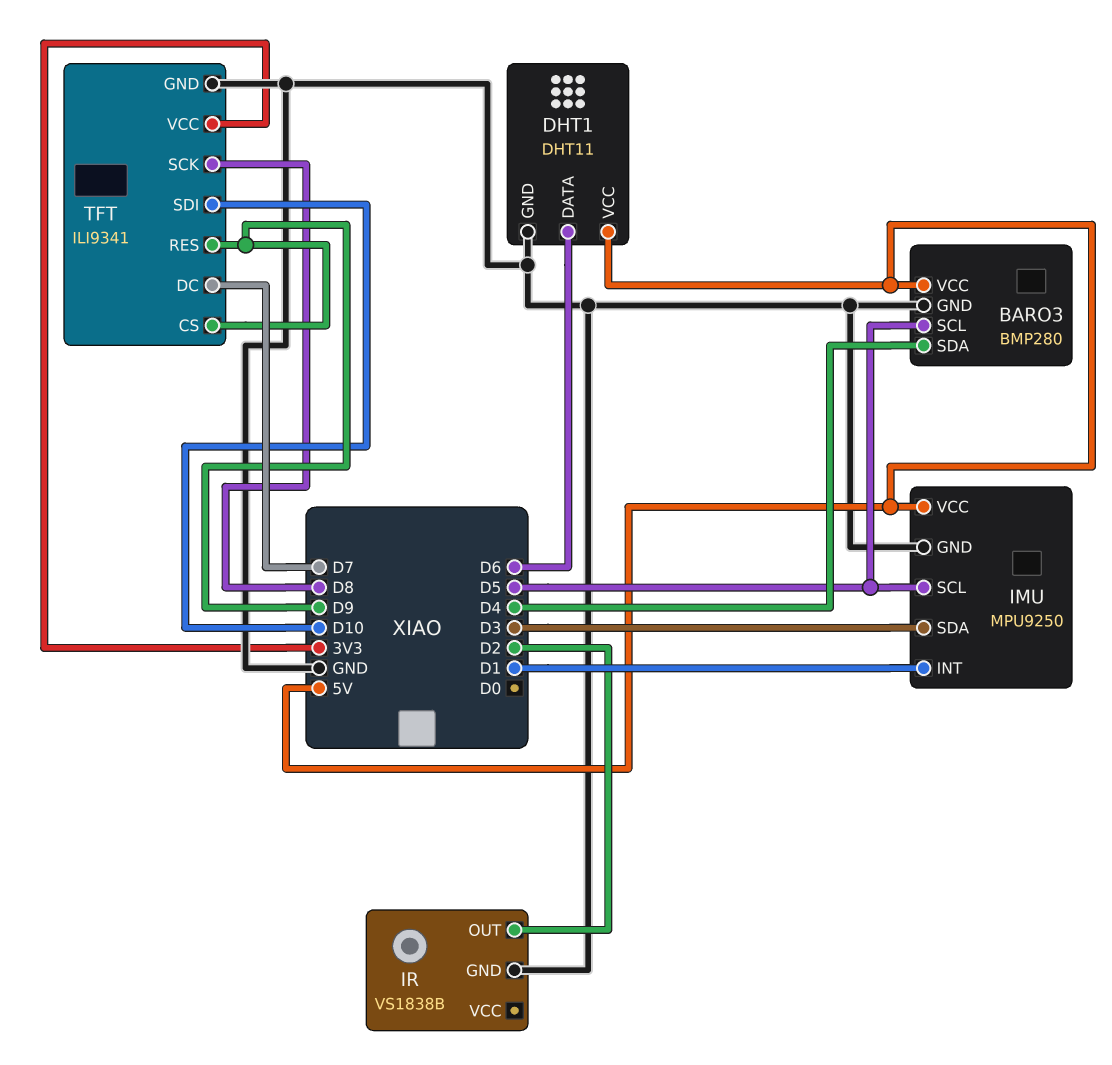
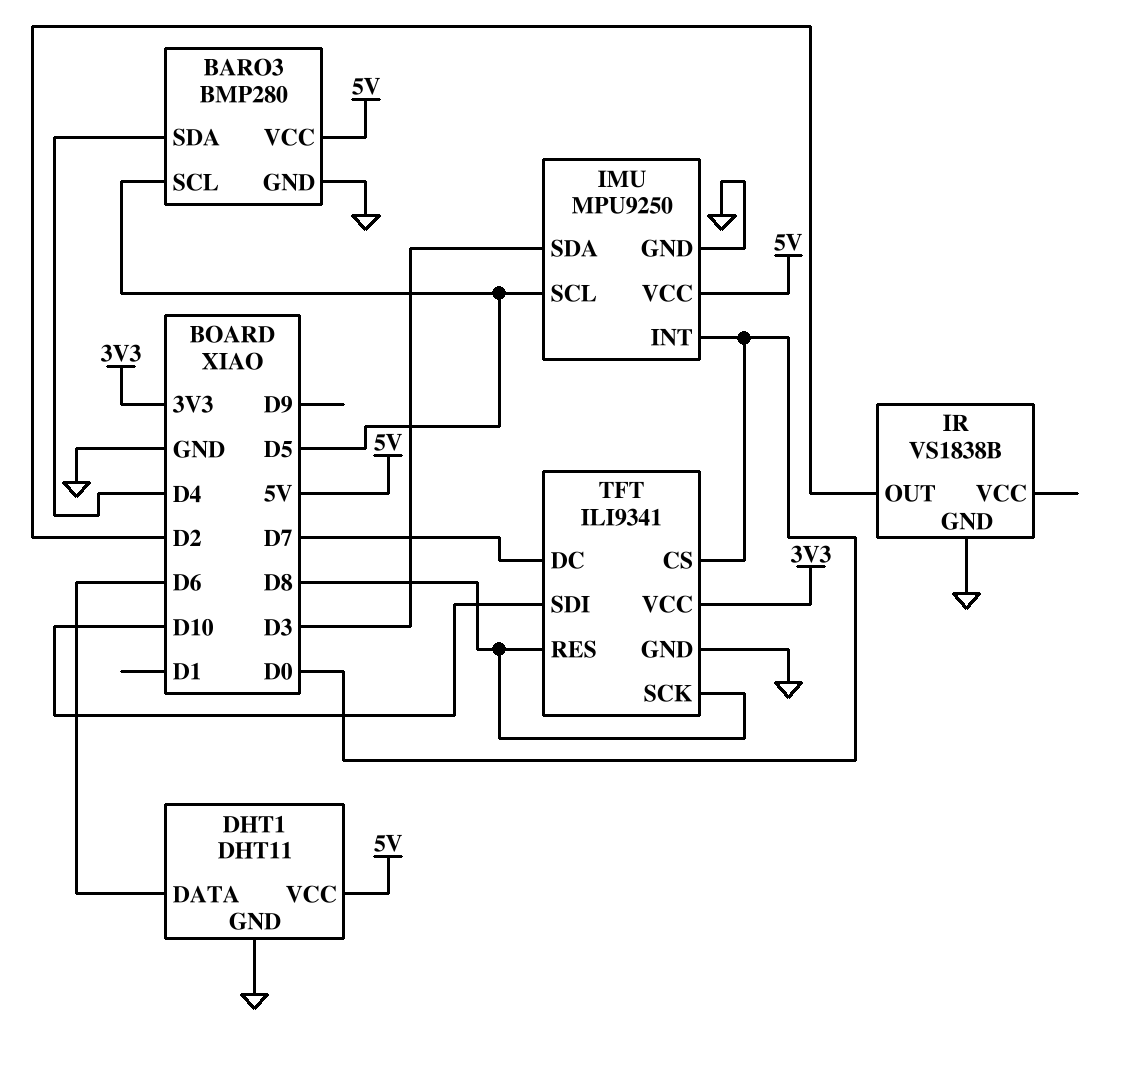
IMU pin INT: D1 -> D0
TFT pin CS: D9 -> D0
TFT pin RES: D9 -> D8

